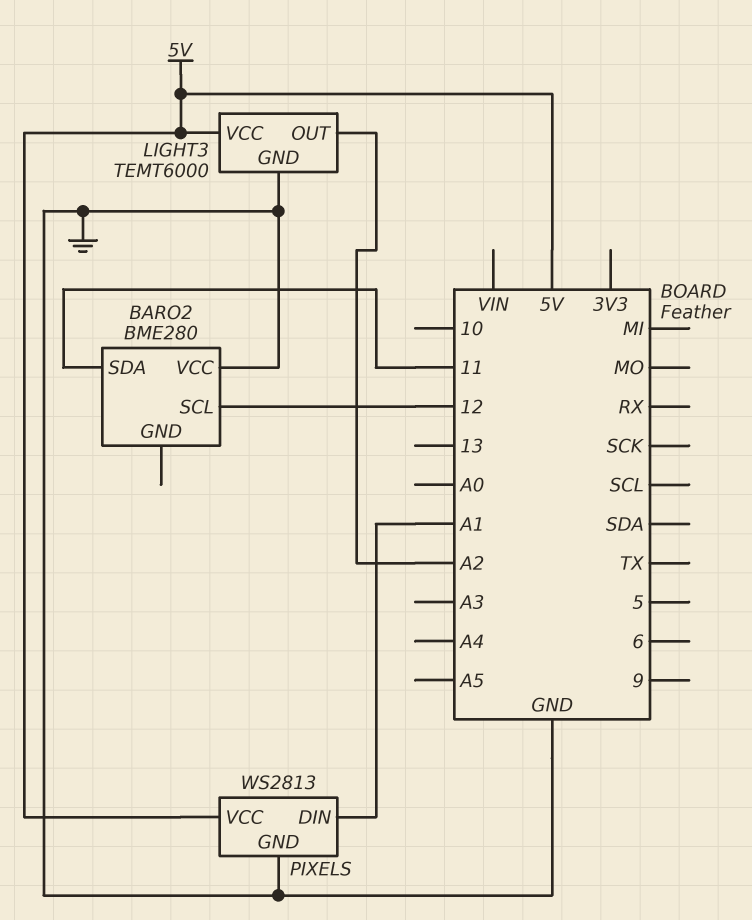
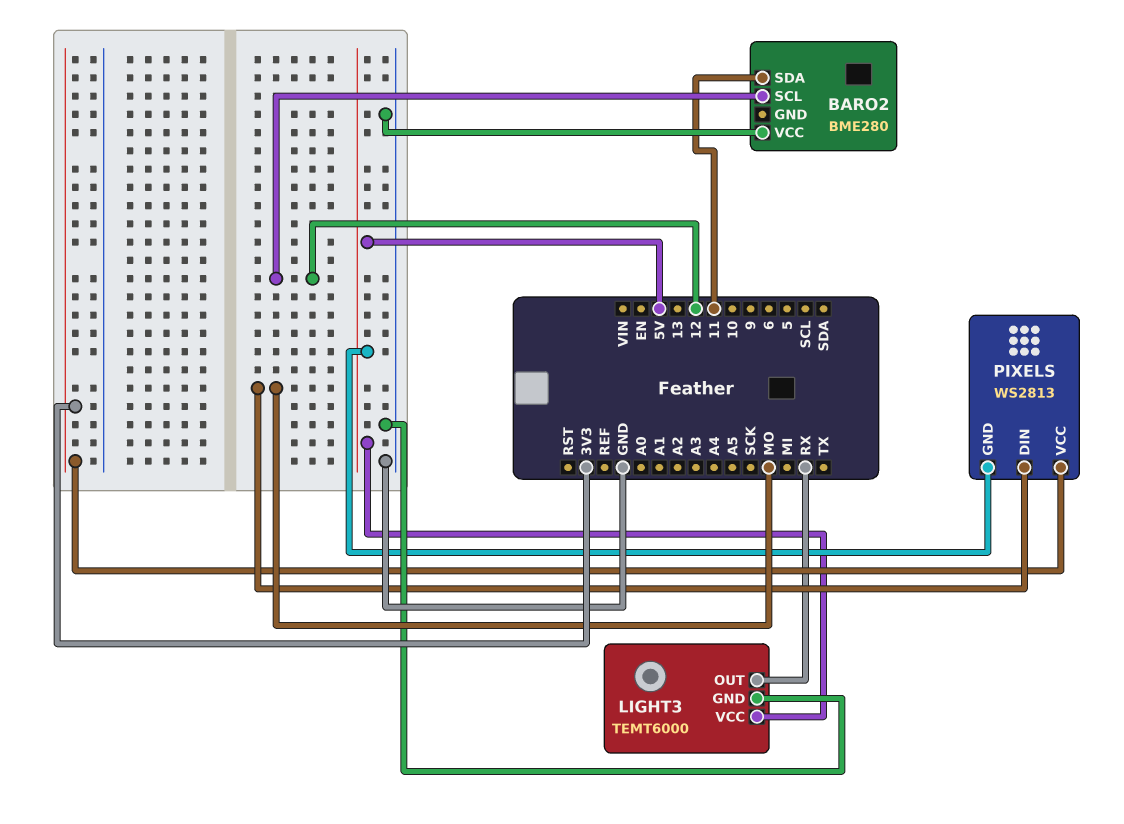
LIGHT3 pin OUT: A2 -> RX
PIXELS pin DIN: A1 -> MO
PIXELS pin GND: GND -> 5V
PIXELS pin VCC: 5V -> 3V3

